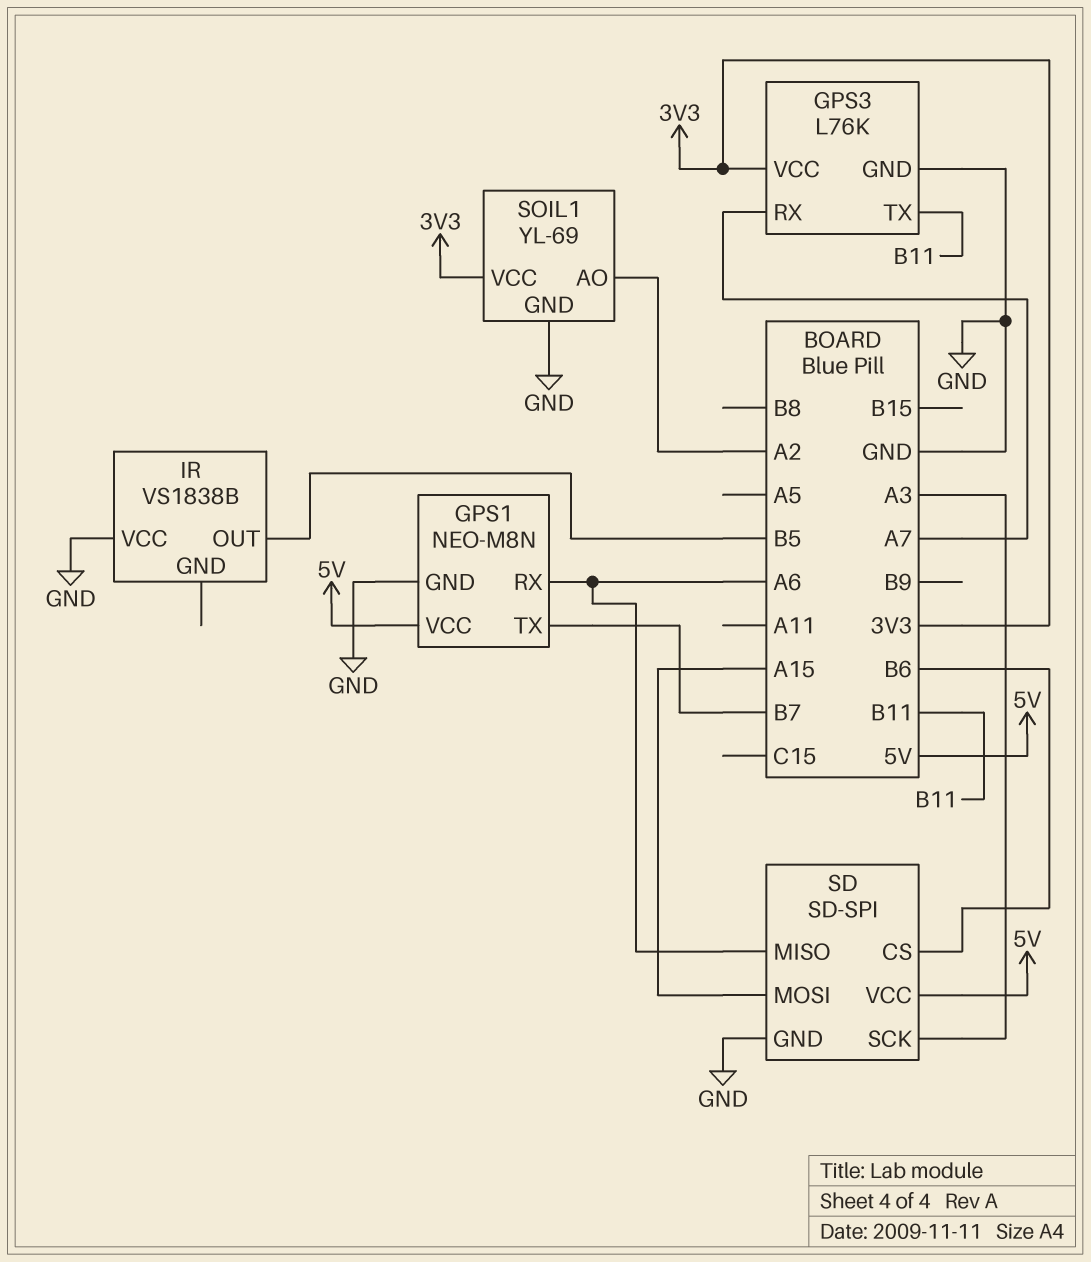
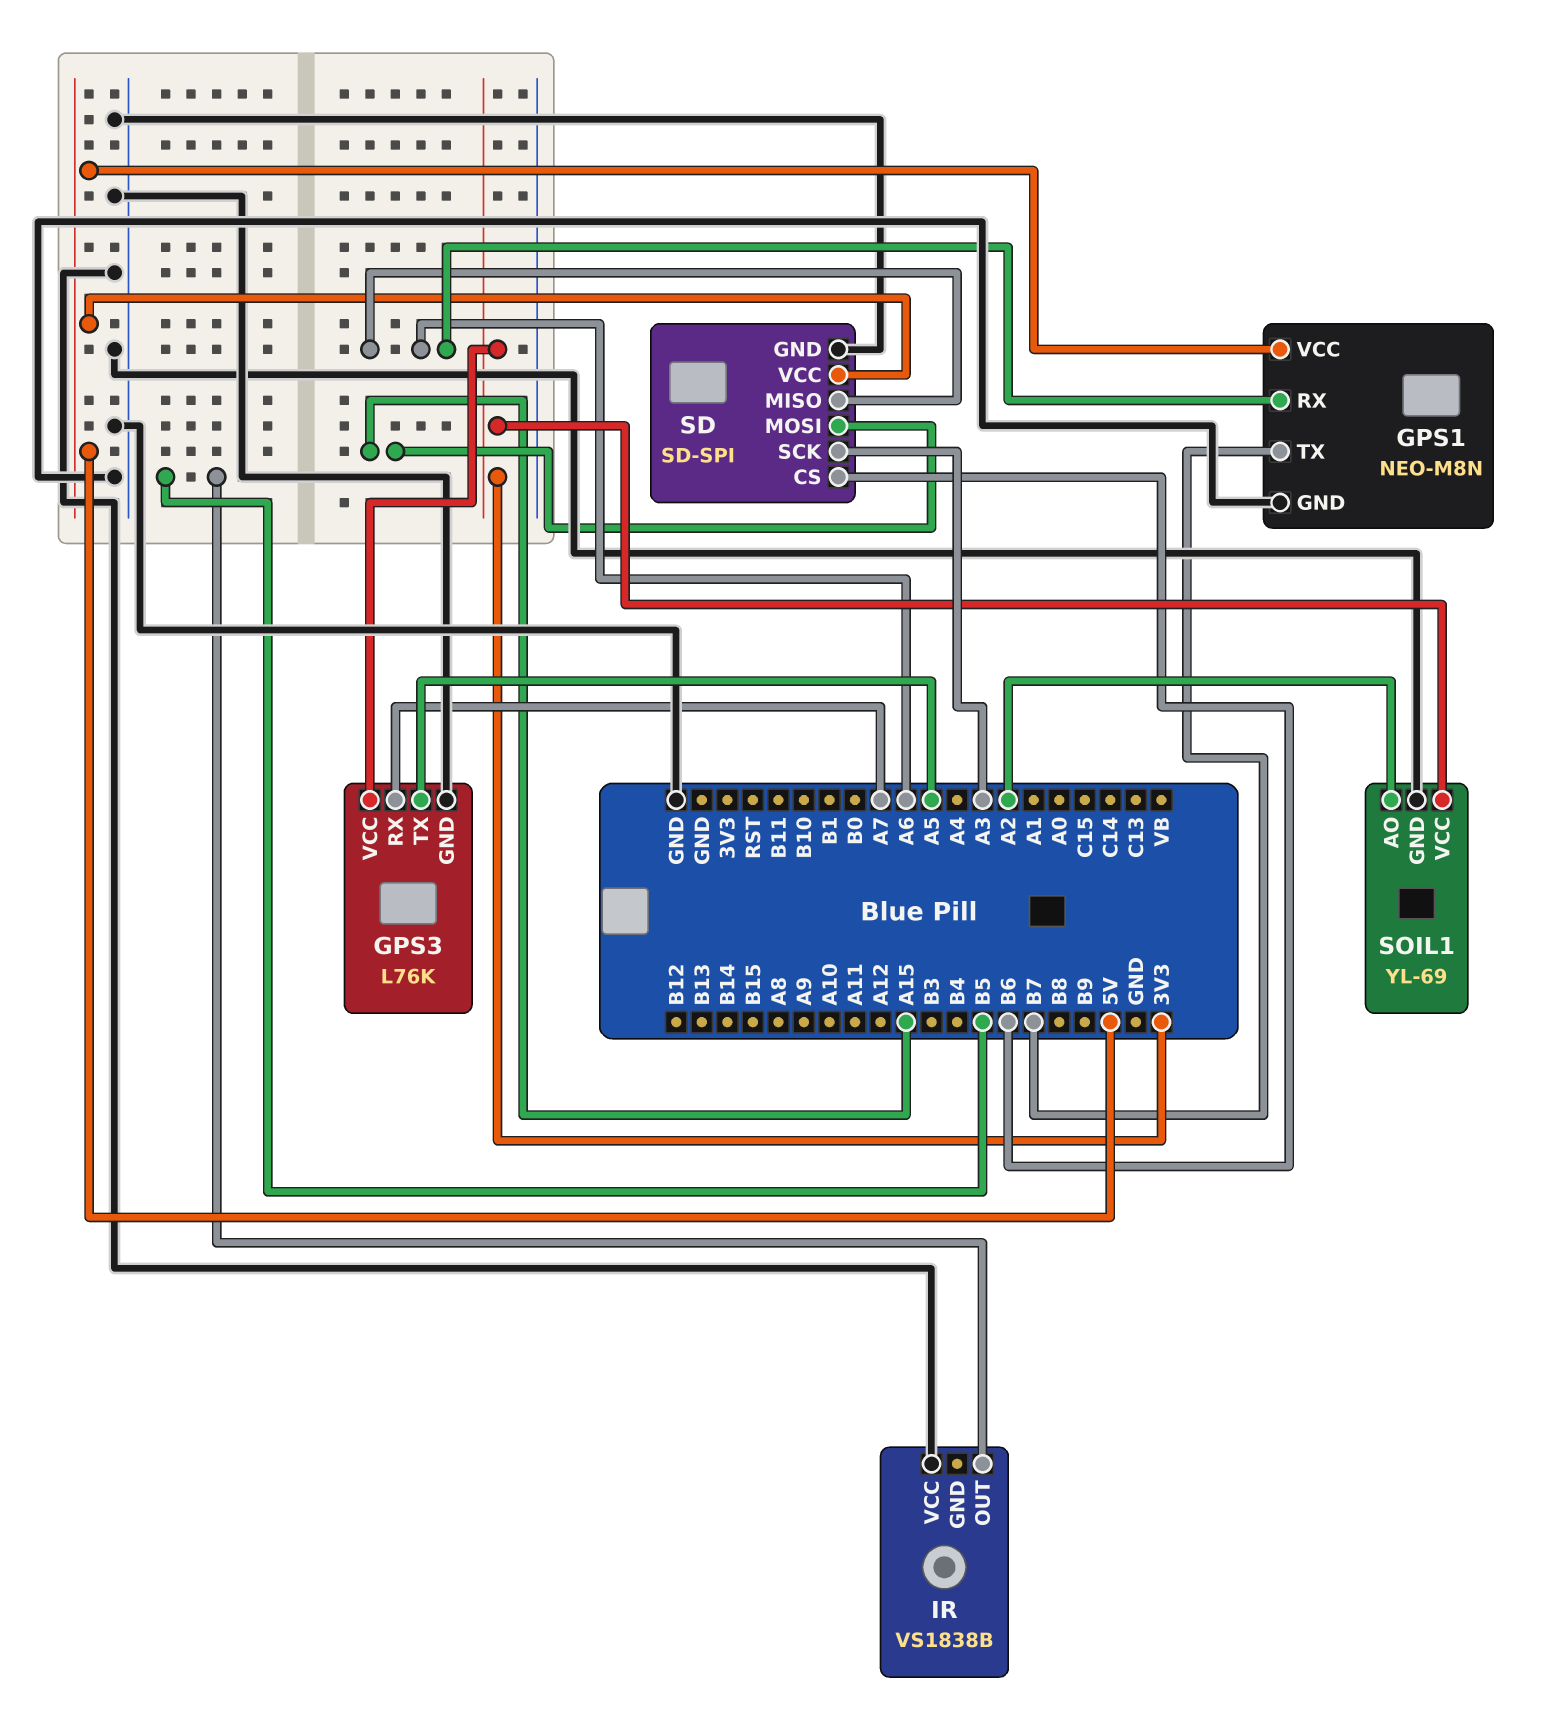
GPS3 pin TX: B11 -> A5

